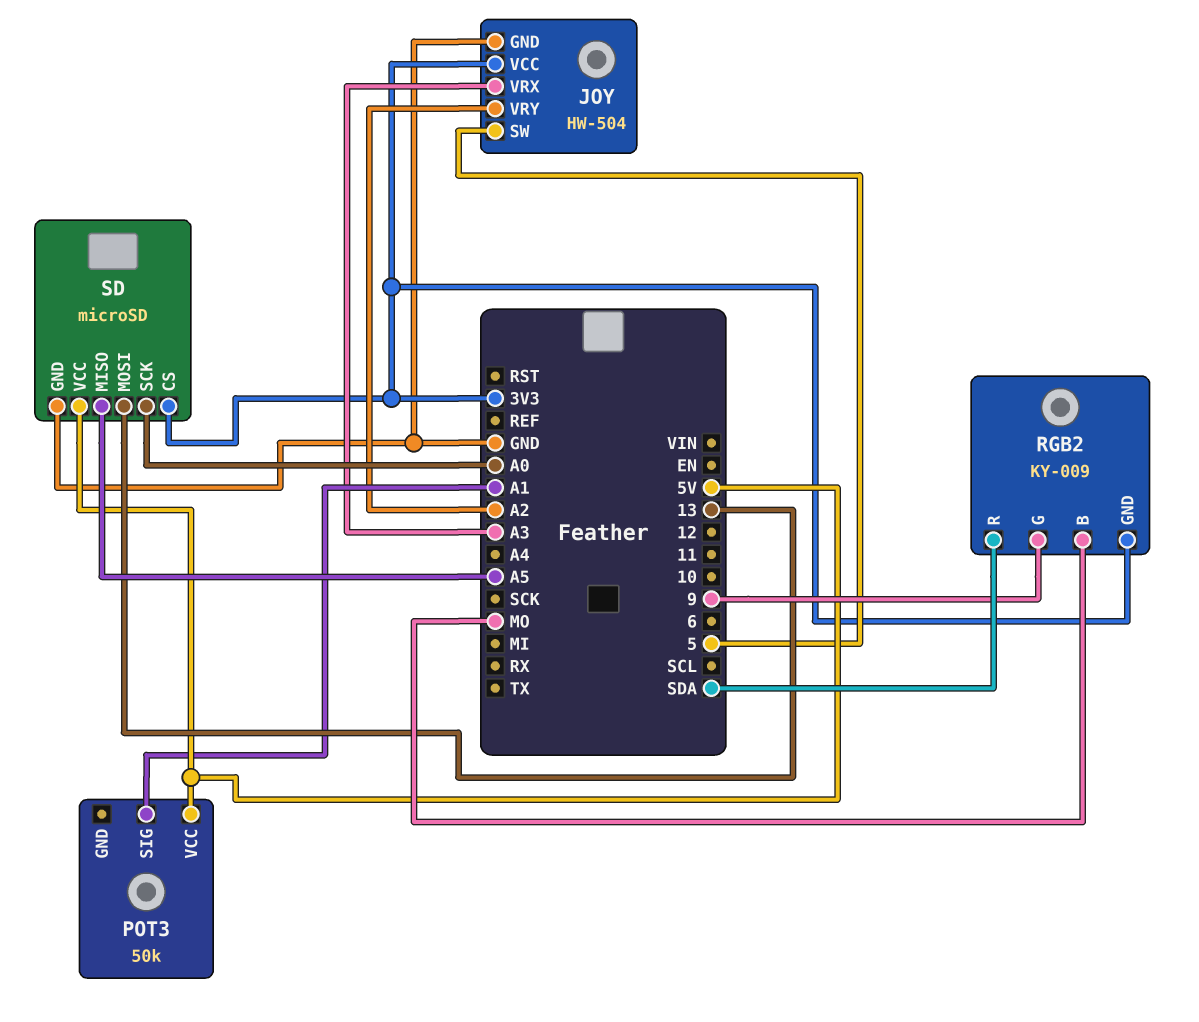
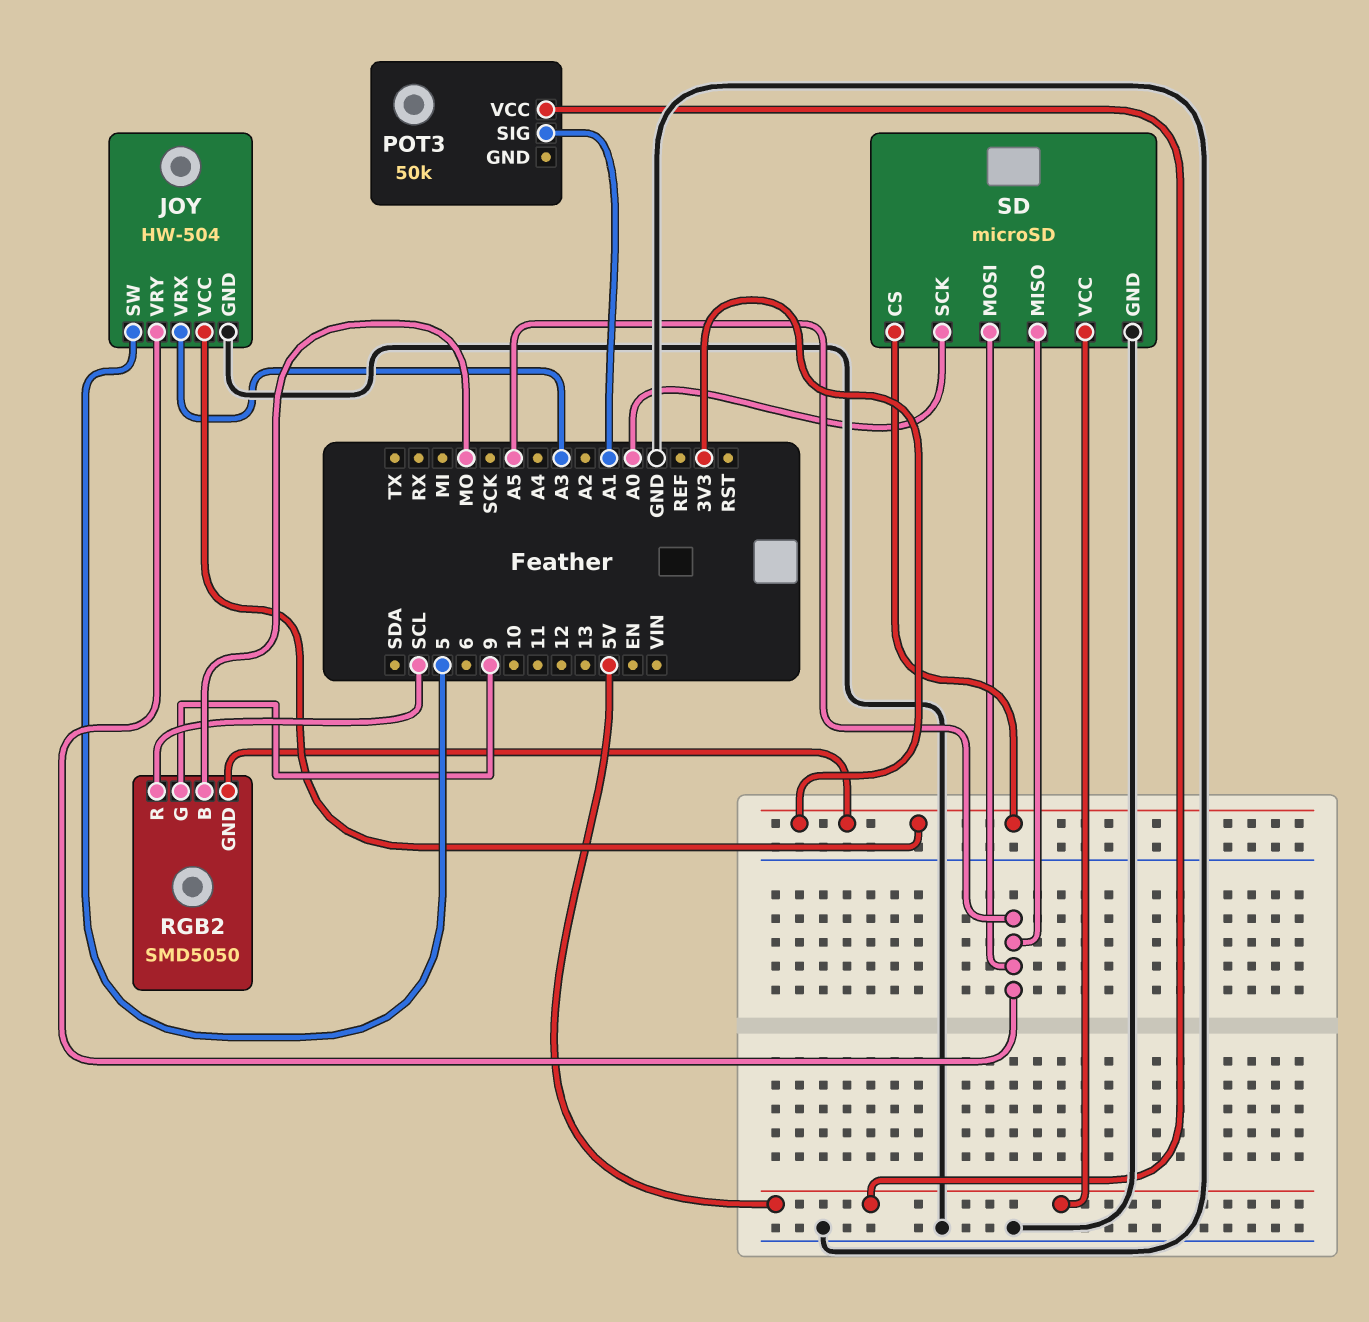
JOY pin VRY: A2 -> A5
RGB2: KY-009 -> SMD5050
RGB2 pin R: SDA -> SCL
SD pin MOSI: 13 -> A5

